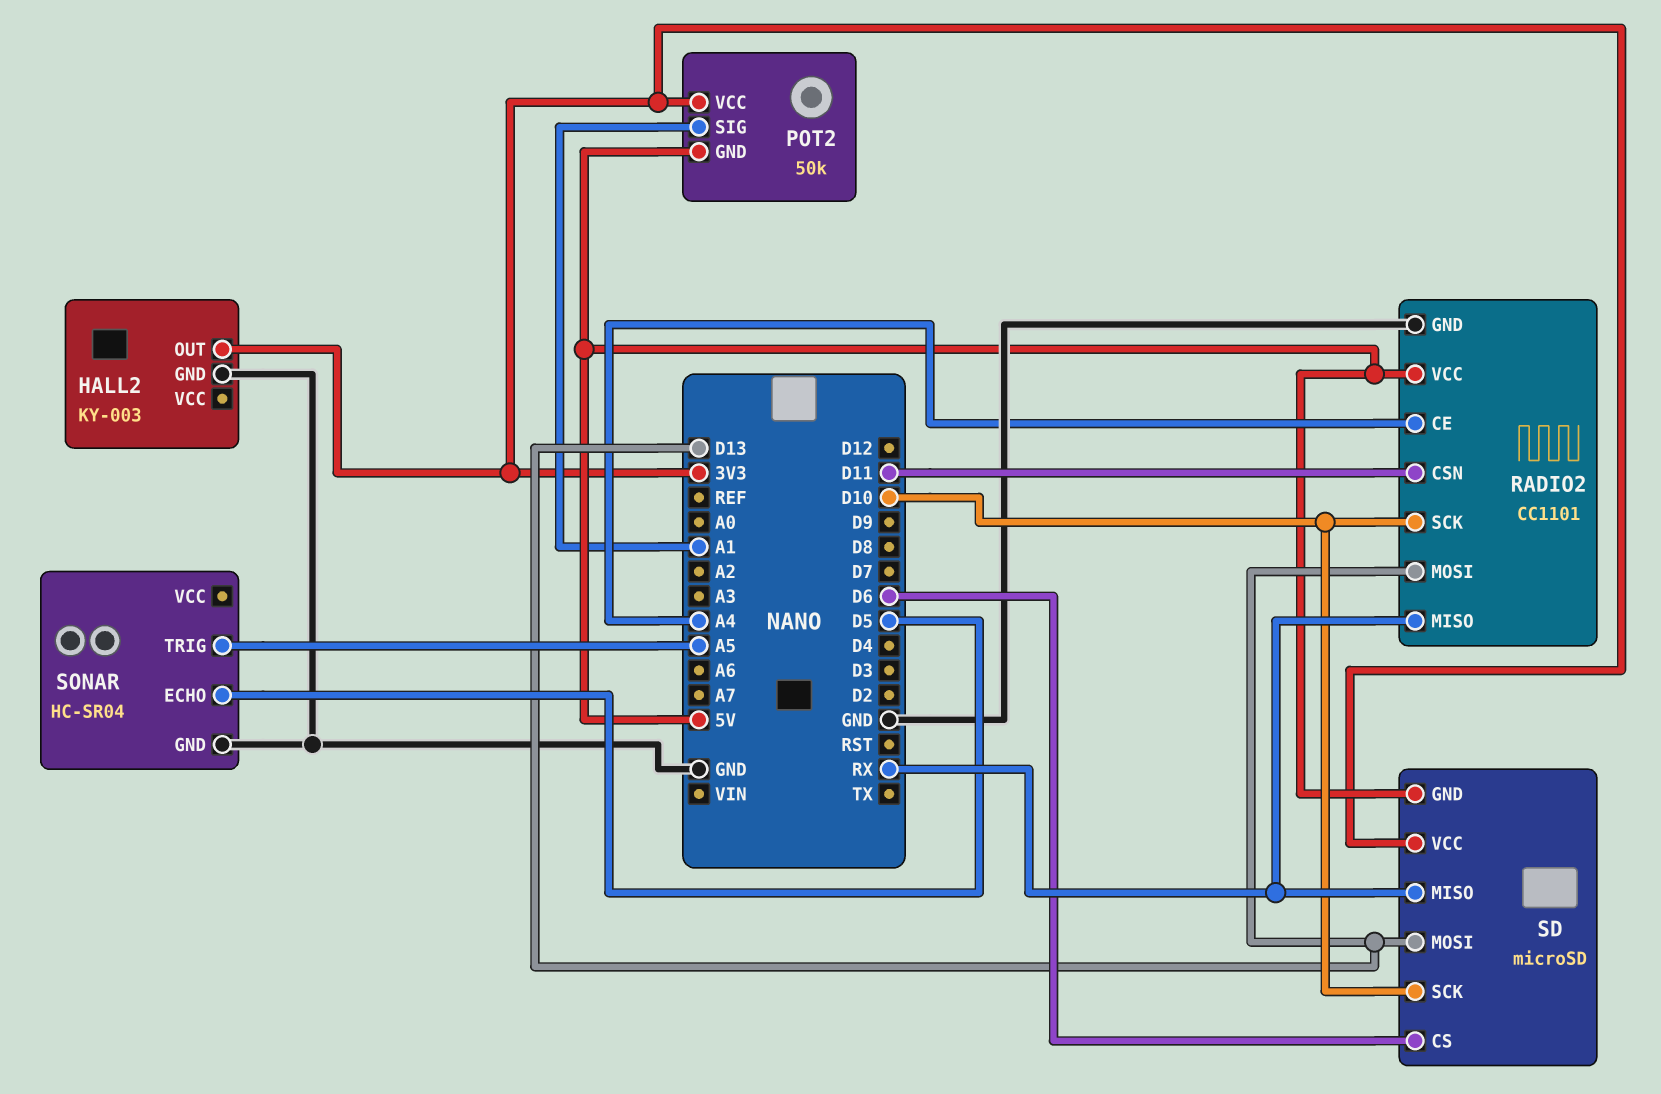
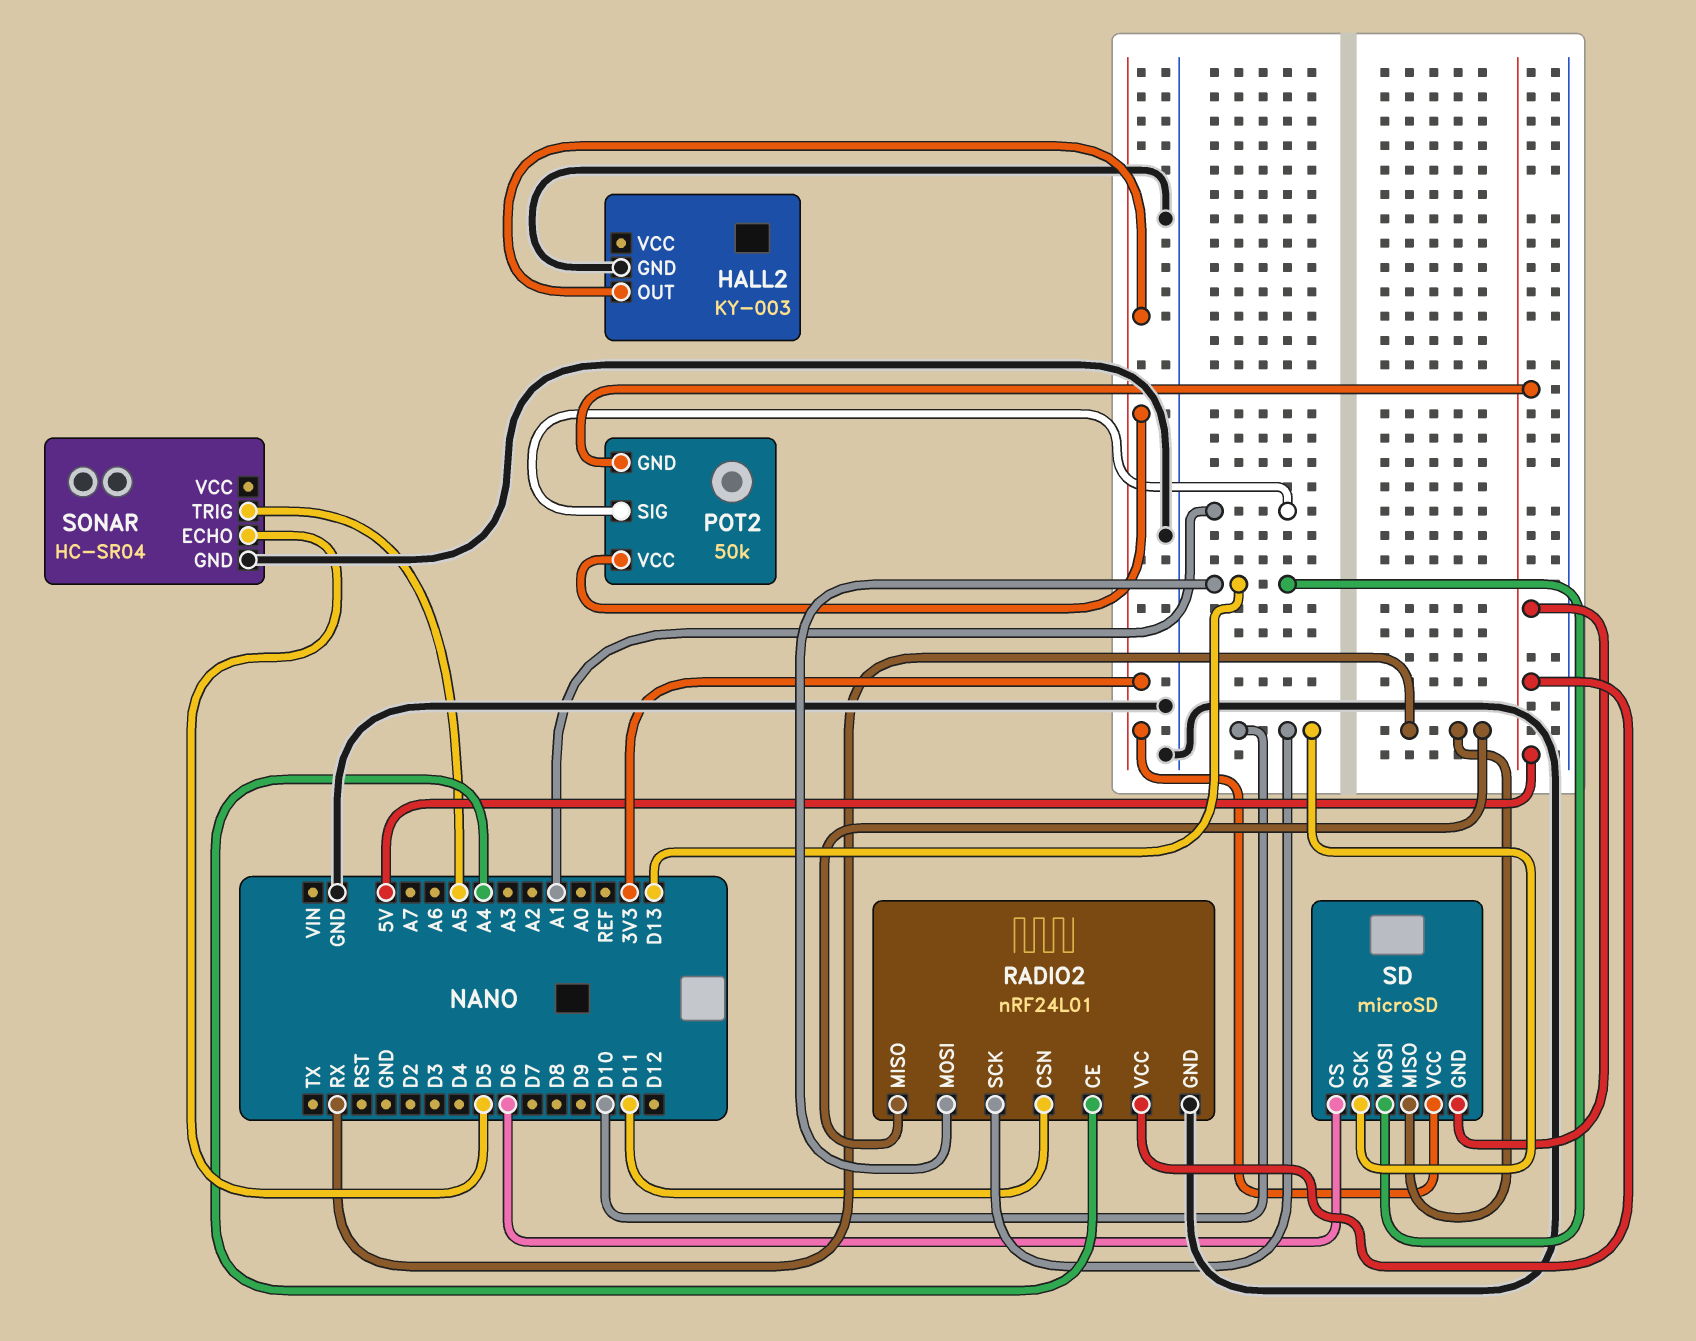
RADIO2: CC1101 -> nRF24L01

